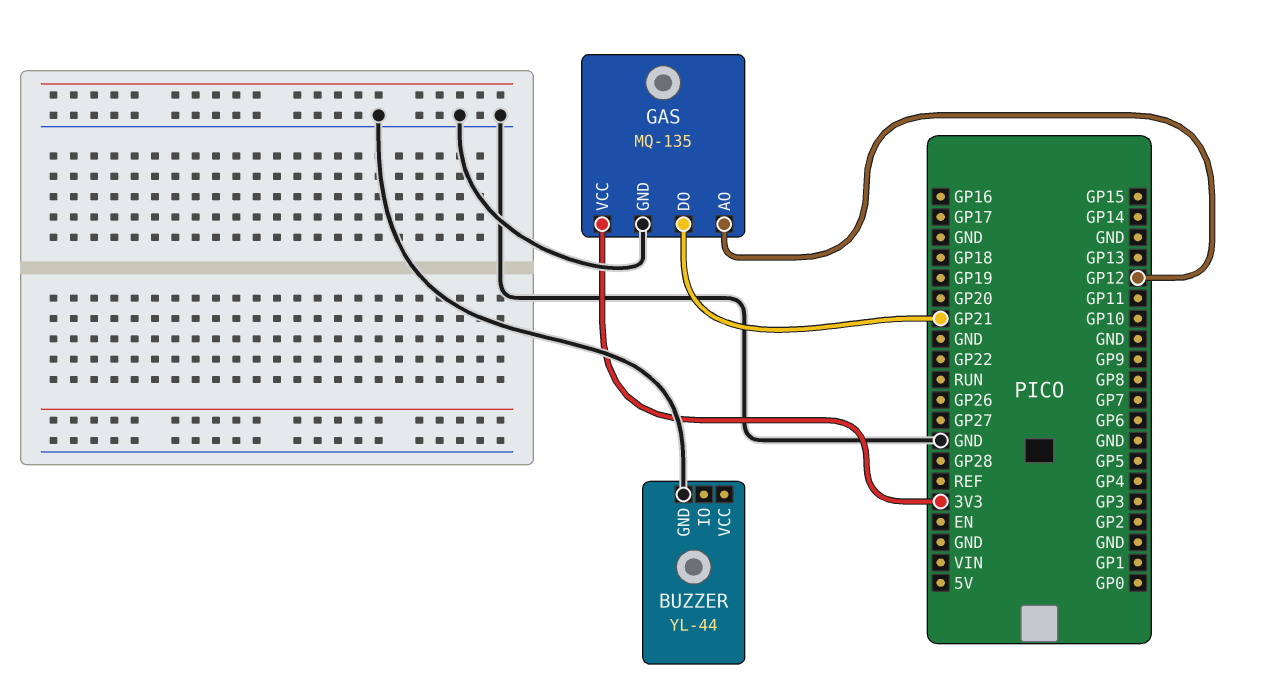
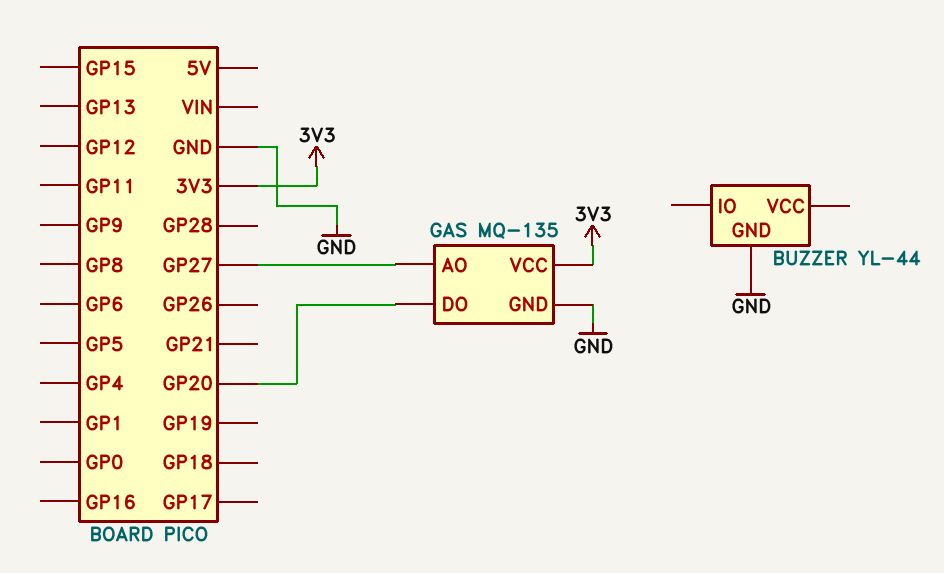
GAS pin AO: GP12 -> GP27
GAS pin DO: GP21 -> GP20

